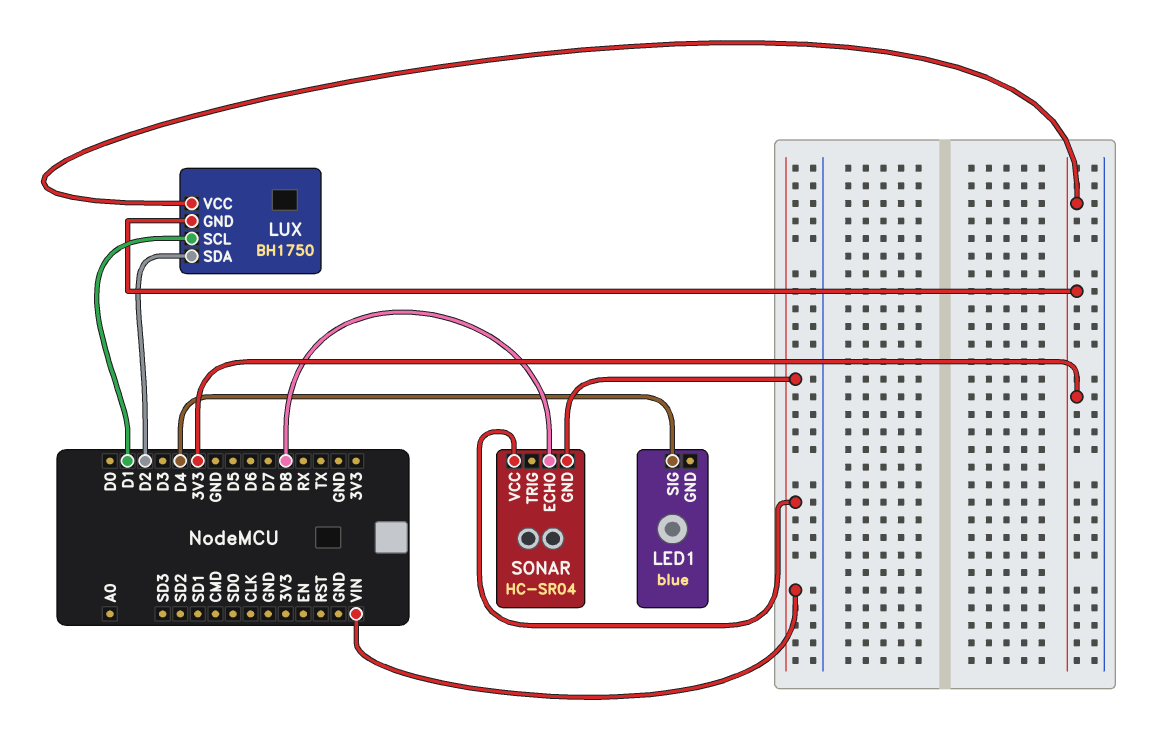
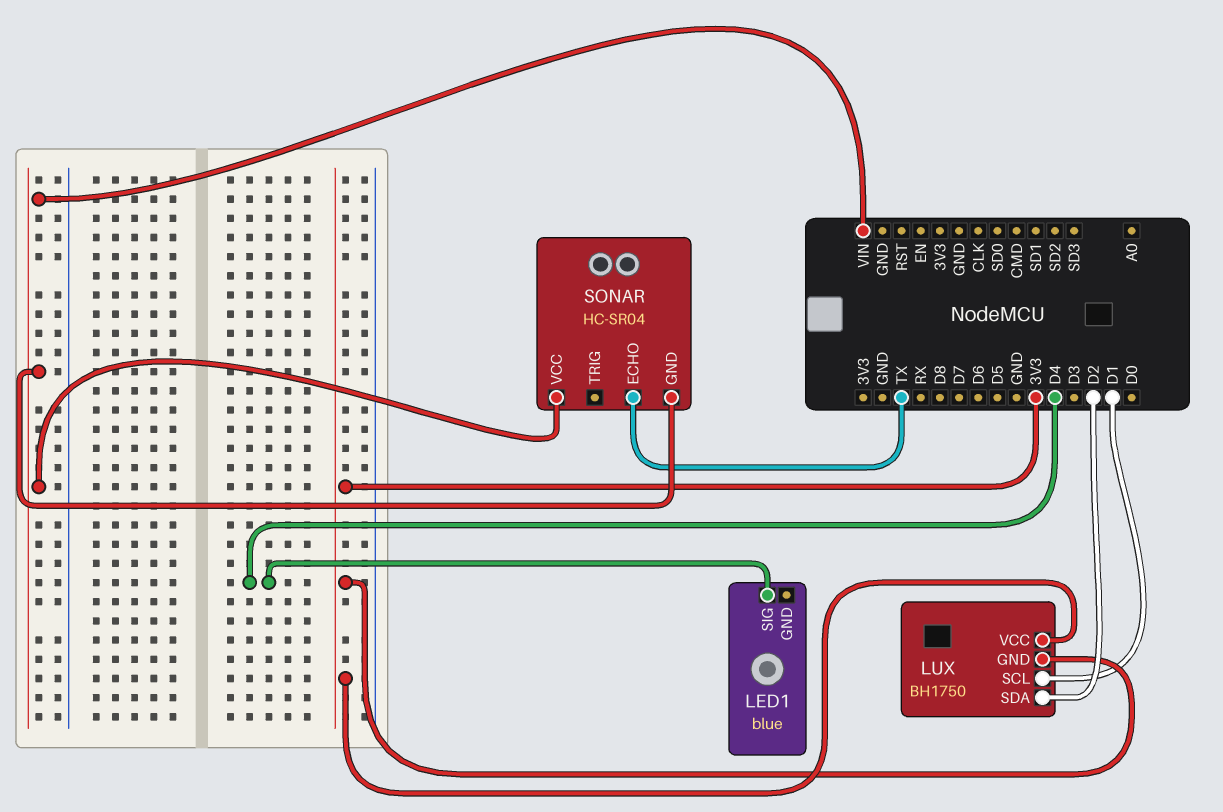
SONAR pin ECHO: D8 -> TX

